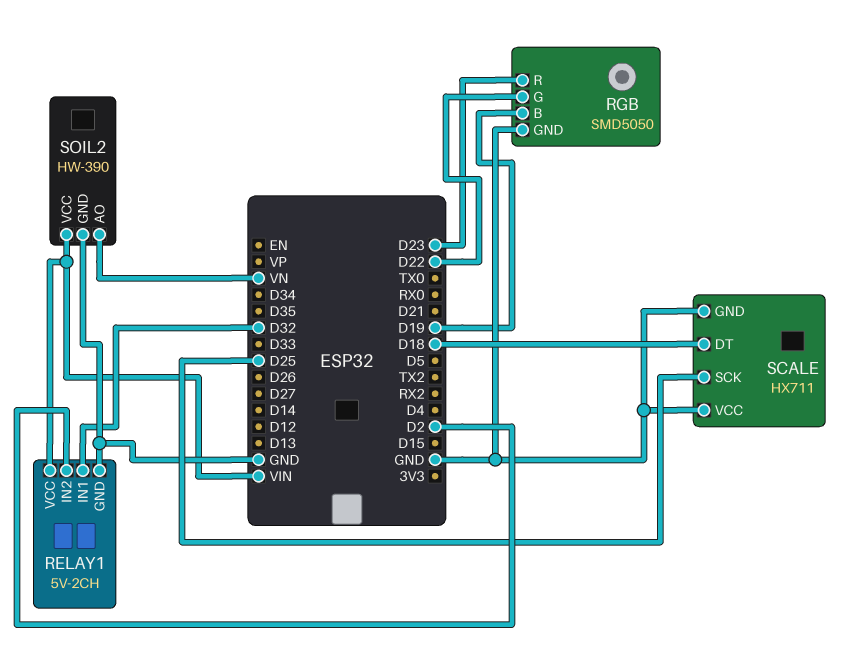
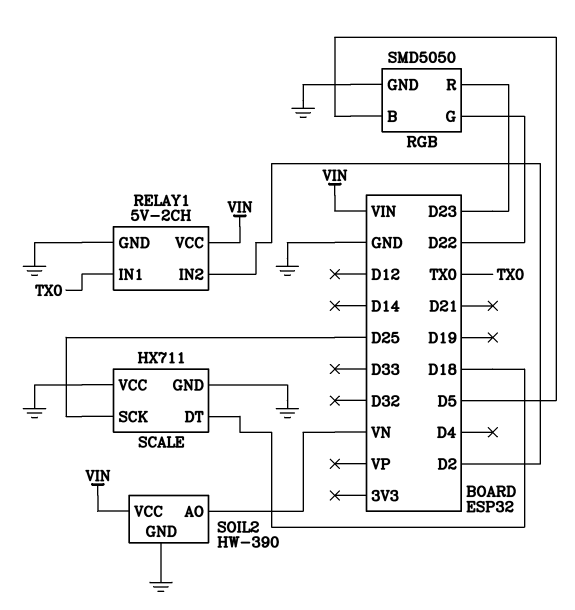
RELAY1 pin IN1: D32 -> TX0
RGB pin B: D19 -> D5

